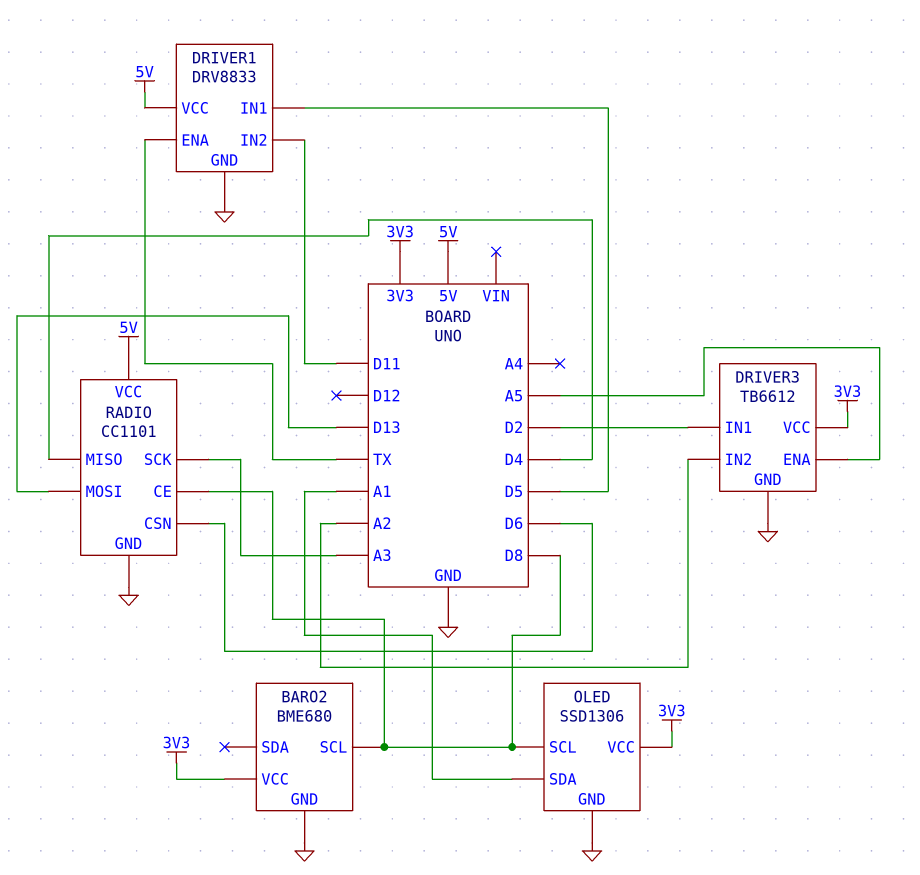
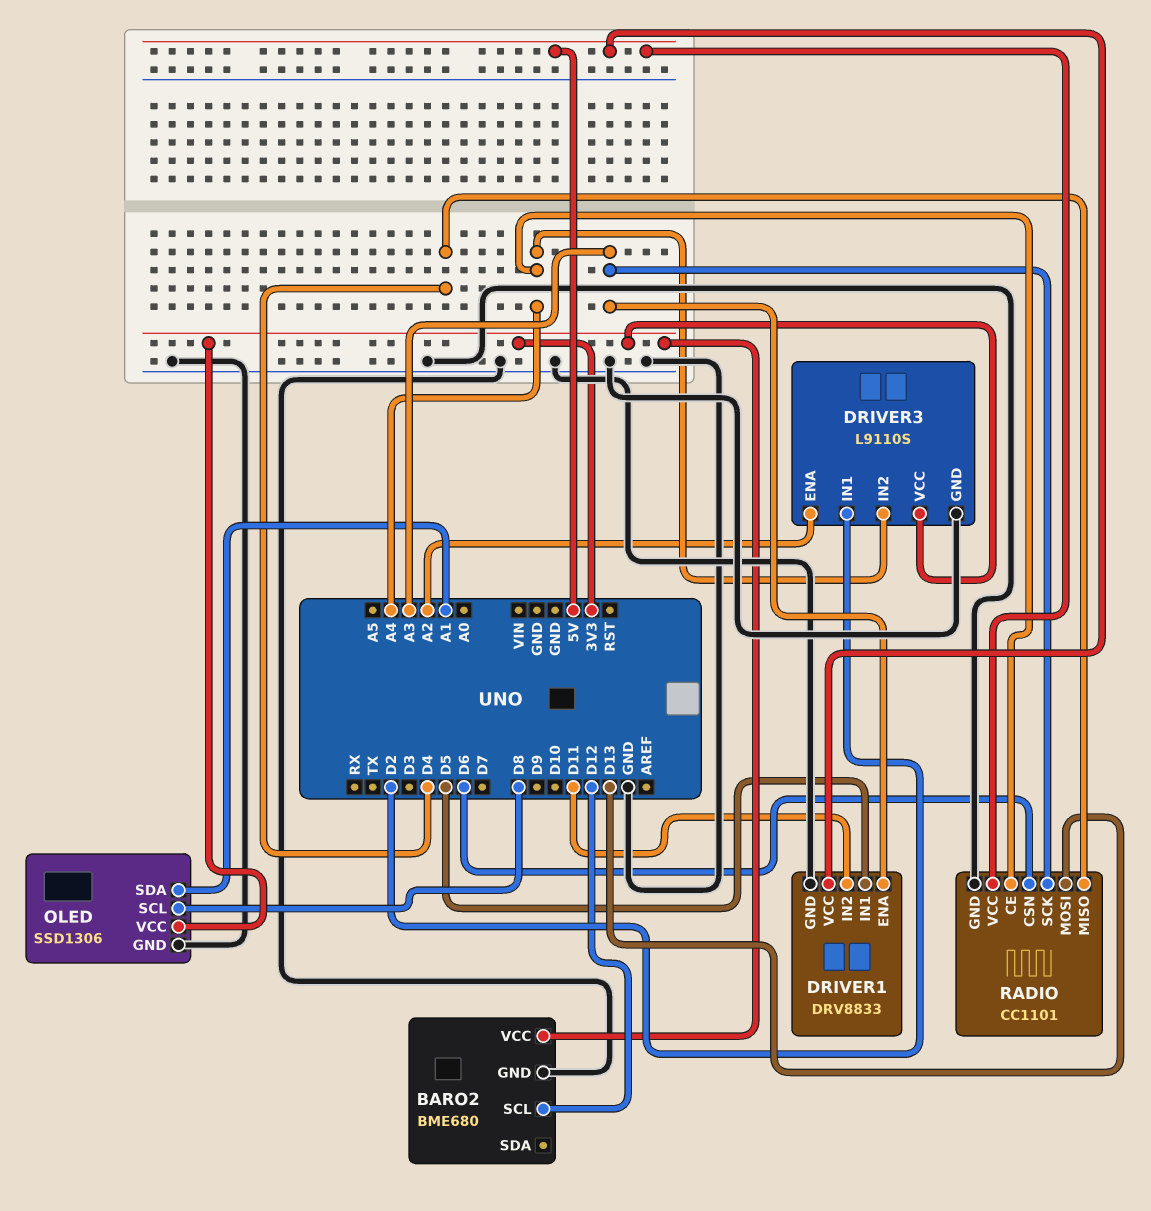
BARO2 pin SCL: D8 -> D12
DRIVER1 pin ENA: TX -> A3
DRIVER3: TB6612 -> L9110S
DRIVER3 pin ENA: A5 -> A2
DRIVER3 pin IN2: A2 -> A4
RADIO pin CE: D8 -> A4

